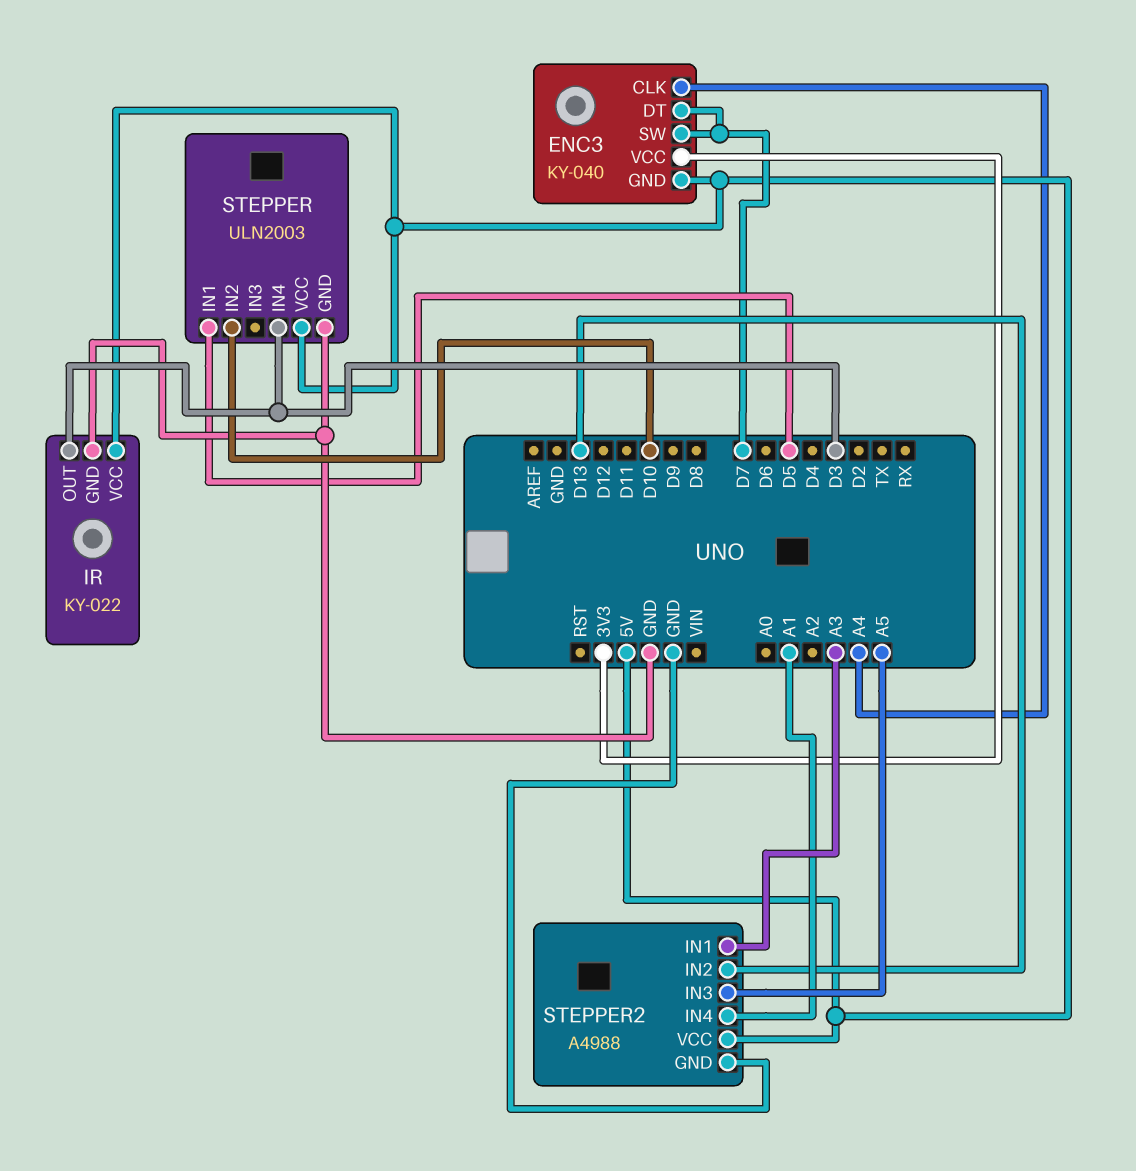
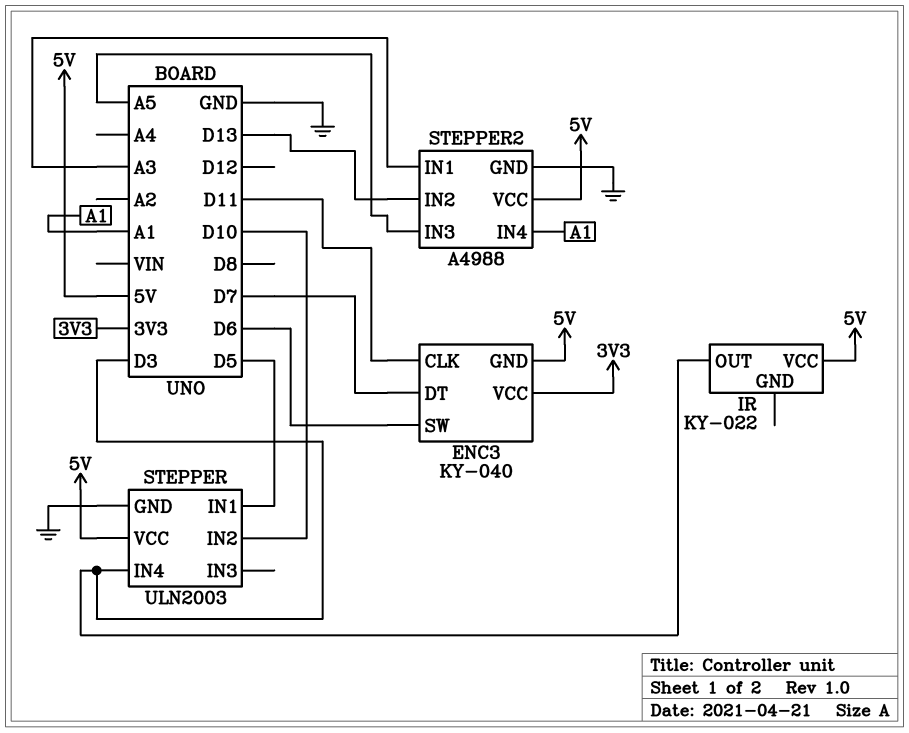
ENC3 pin CLK: A4 -> D11
ENC3 pin SW: D7 -> D6
IR pin GND: GND -> none

